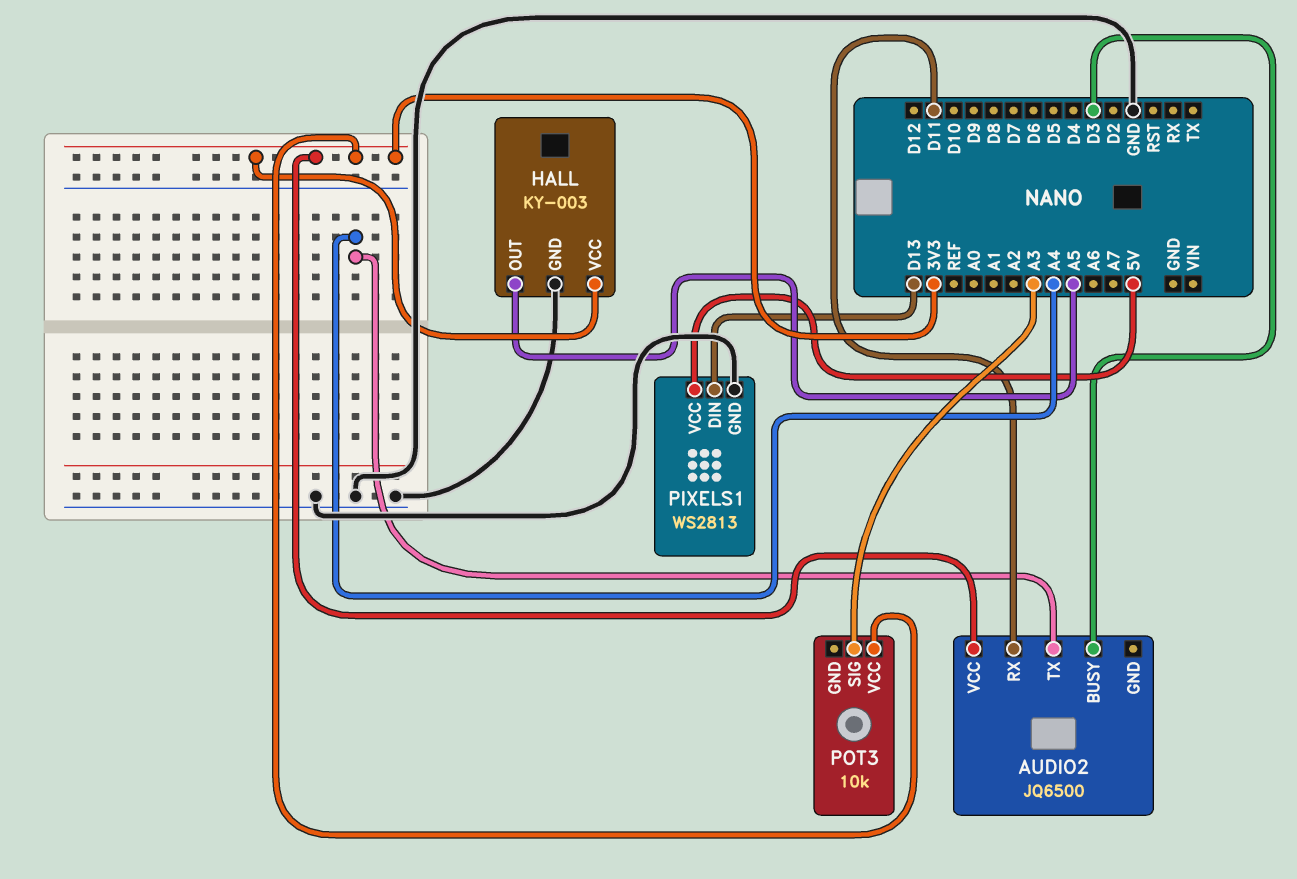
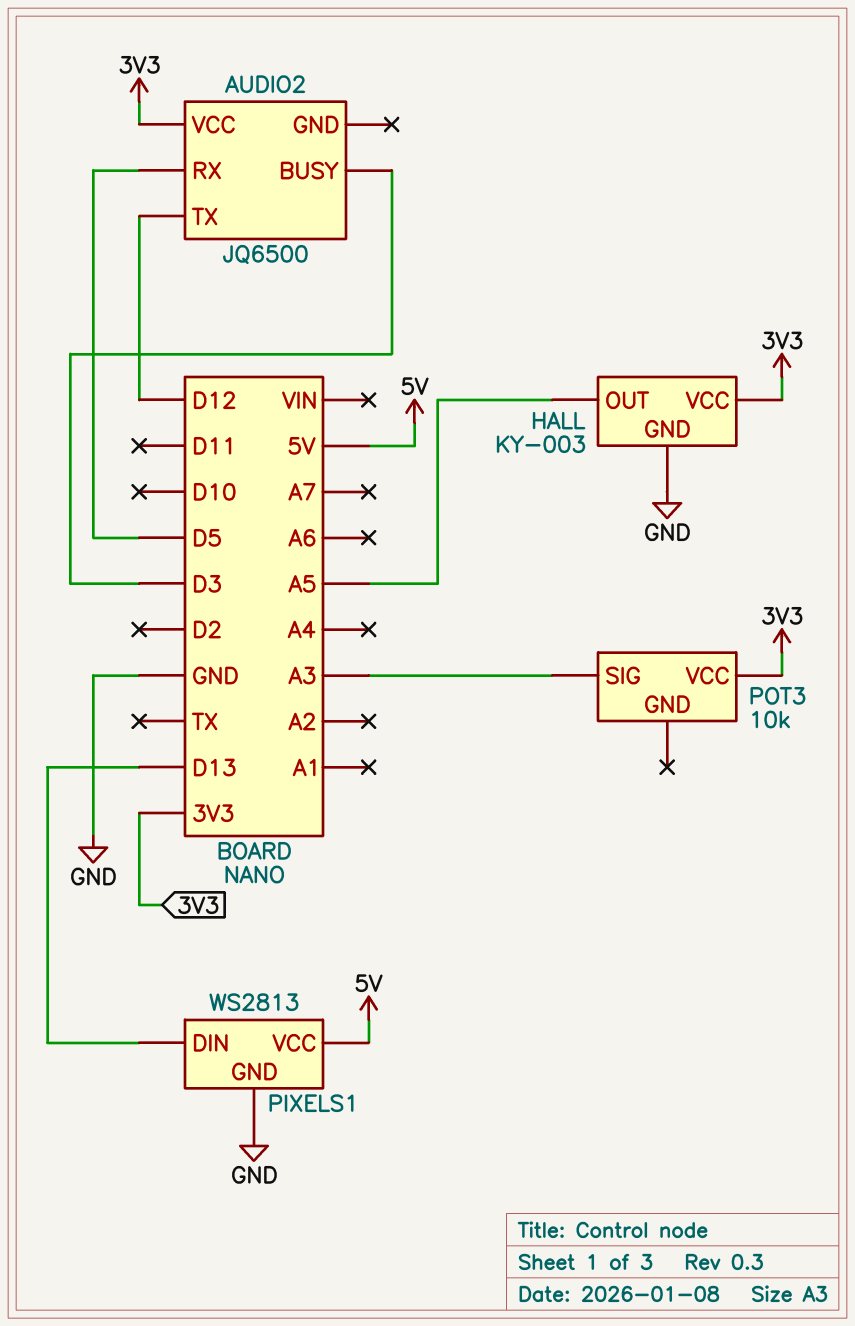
AUDIO2 pin RX: D11 -> D5
AUDIO2 pin TX: A4 -> D12

